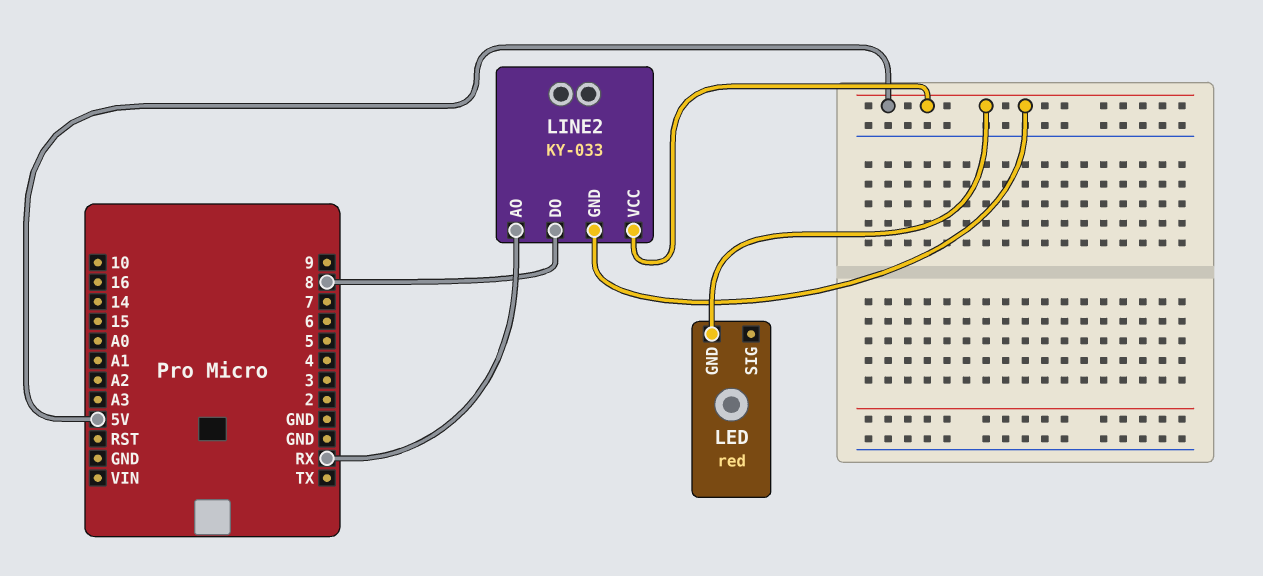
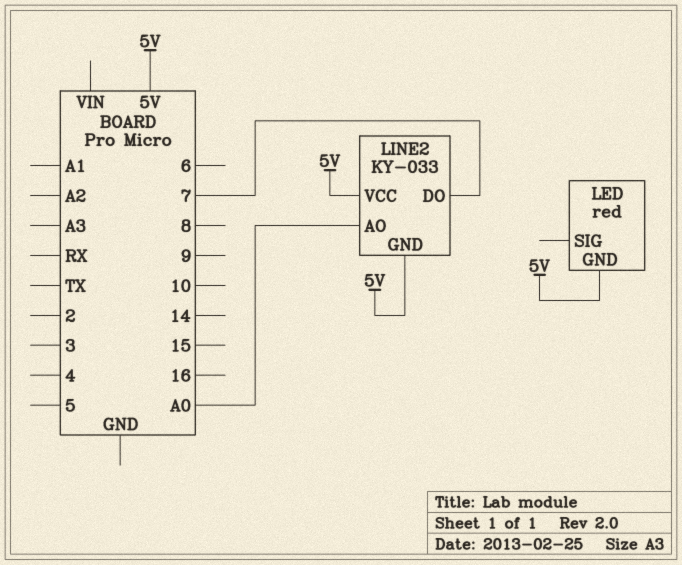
LINE2 pin AO: RX -> A0
LINE2 pin DO: 8 -> 7

